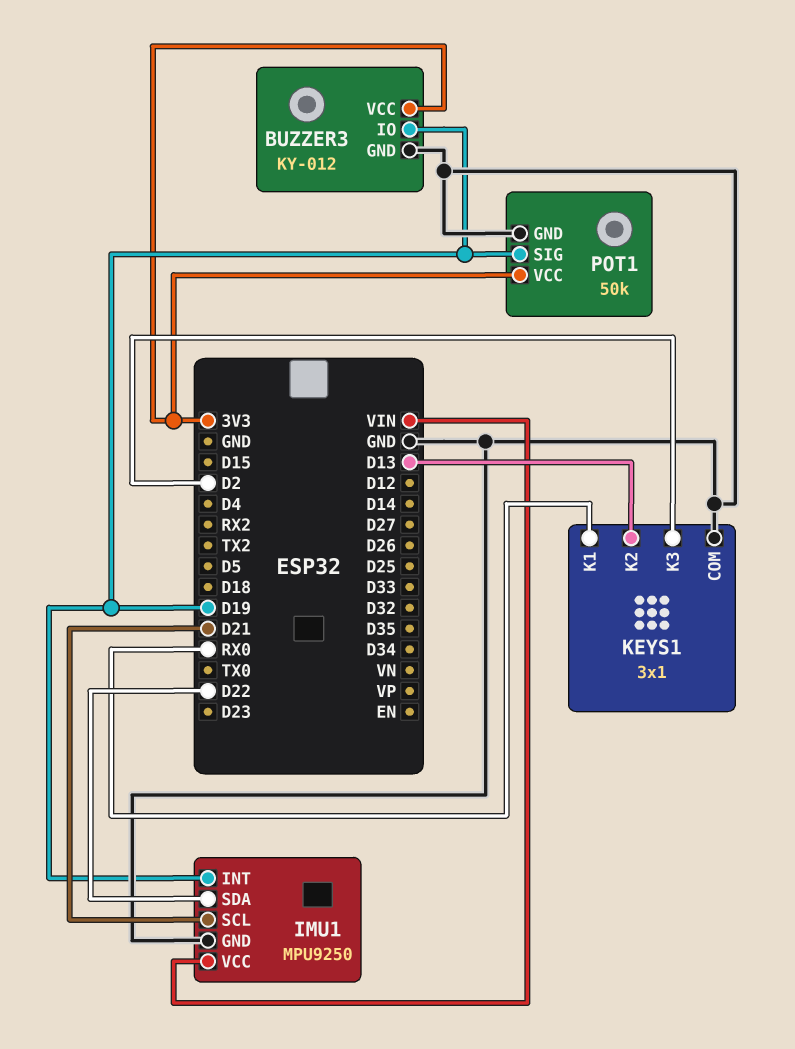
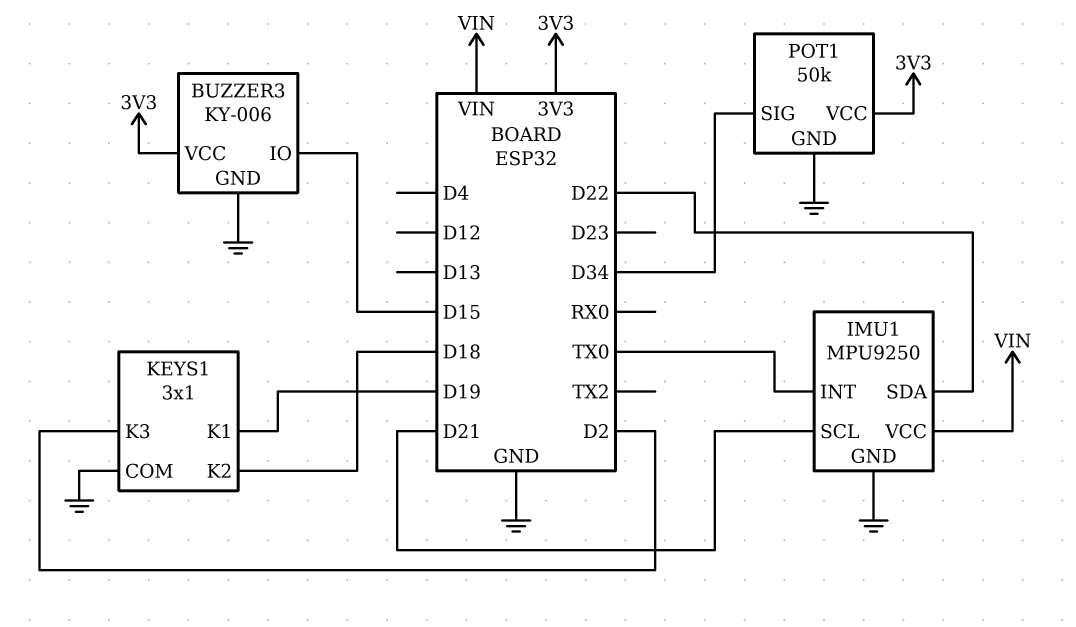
BUZZER3: KY-012 -> KY-006
BUZZER3 pin IO: D19 -> D15
IMU1 pin INT: D19 -> TX0
KEYS1 pin K1: RX0 -> D19
KEYS1 pin K2: D13 -> D18
POT1 pin SIG: D19 -> D34

